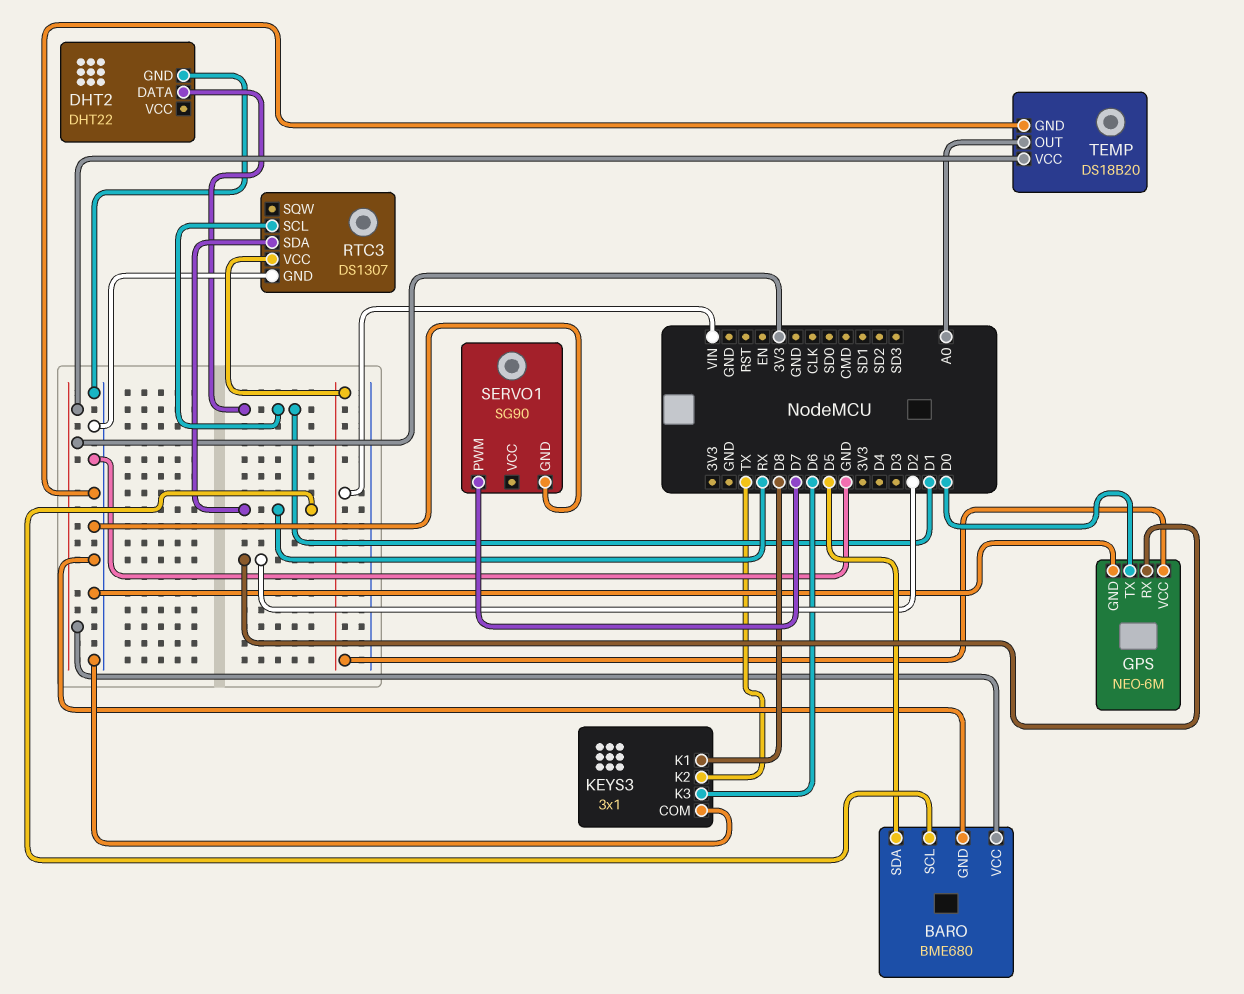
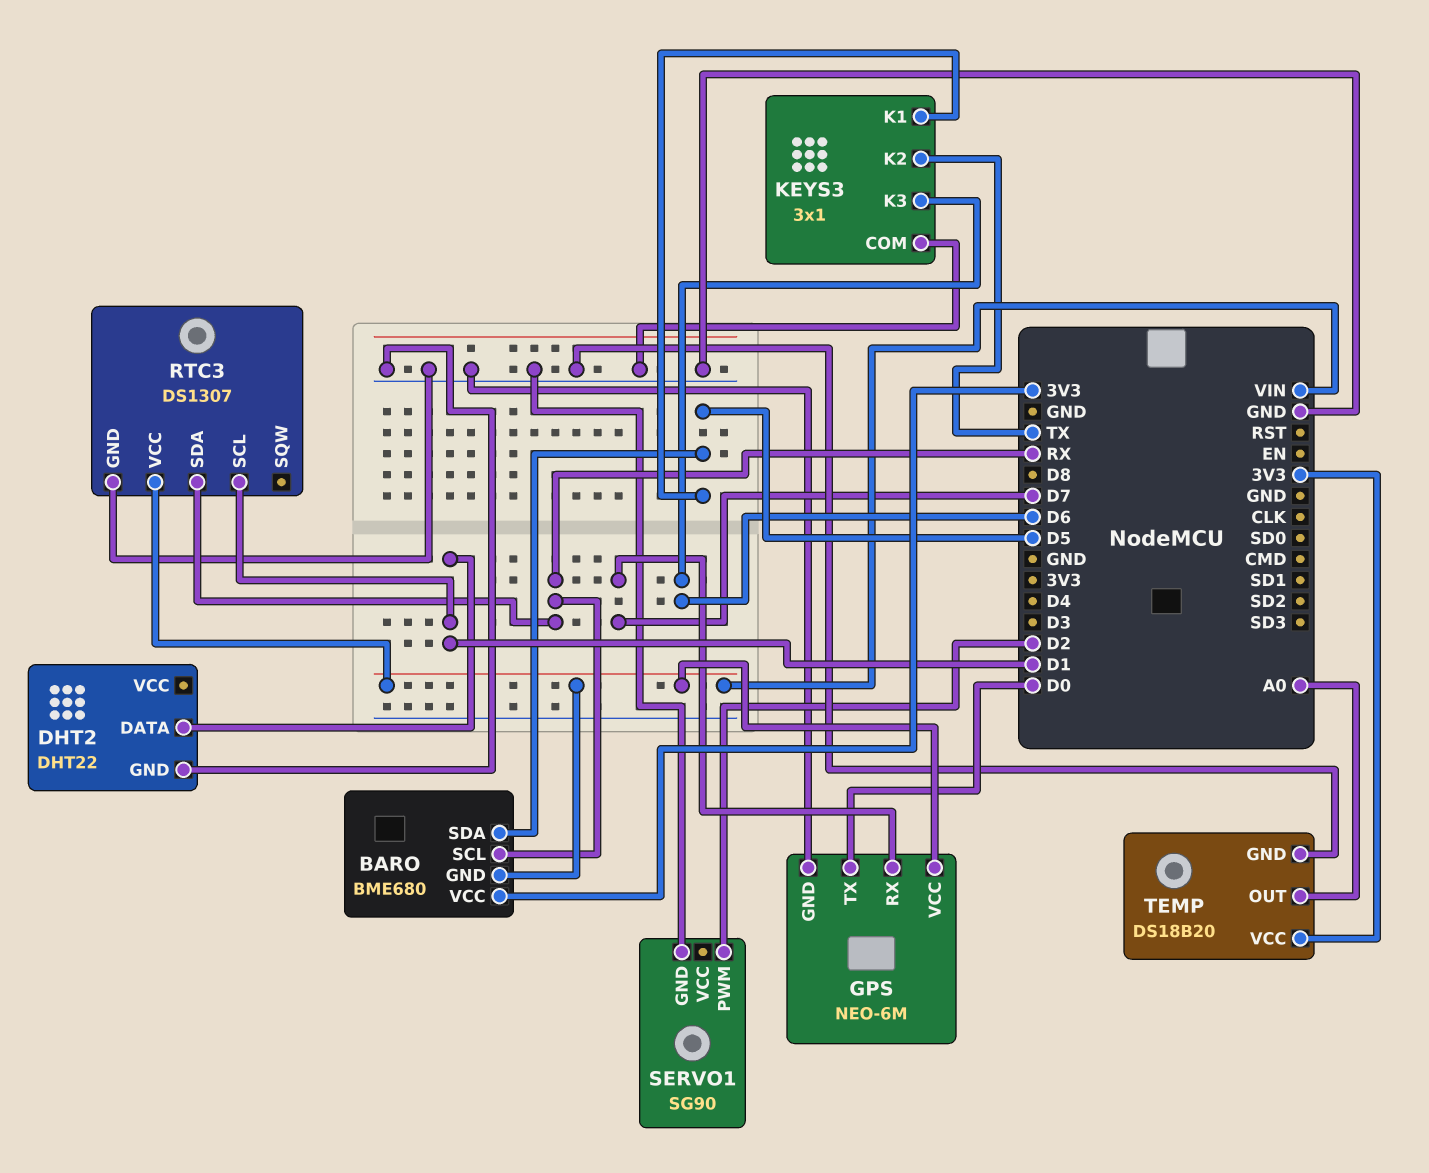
BARO pin GND: GND -> VIN
GPS pin RX: D2 -> D7
KEYS3 pin K1: D8 -> D5
SERVO1 pin PWM: D7 -> D2

